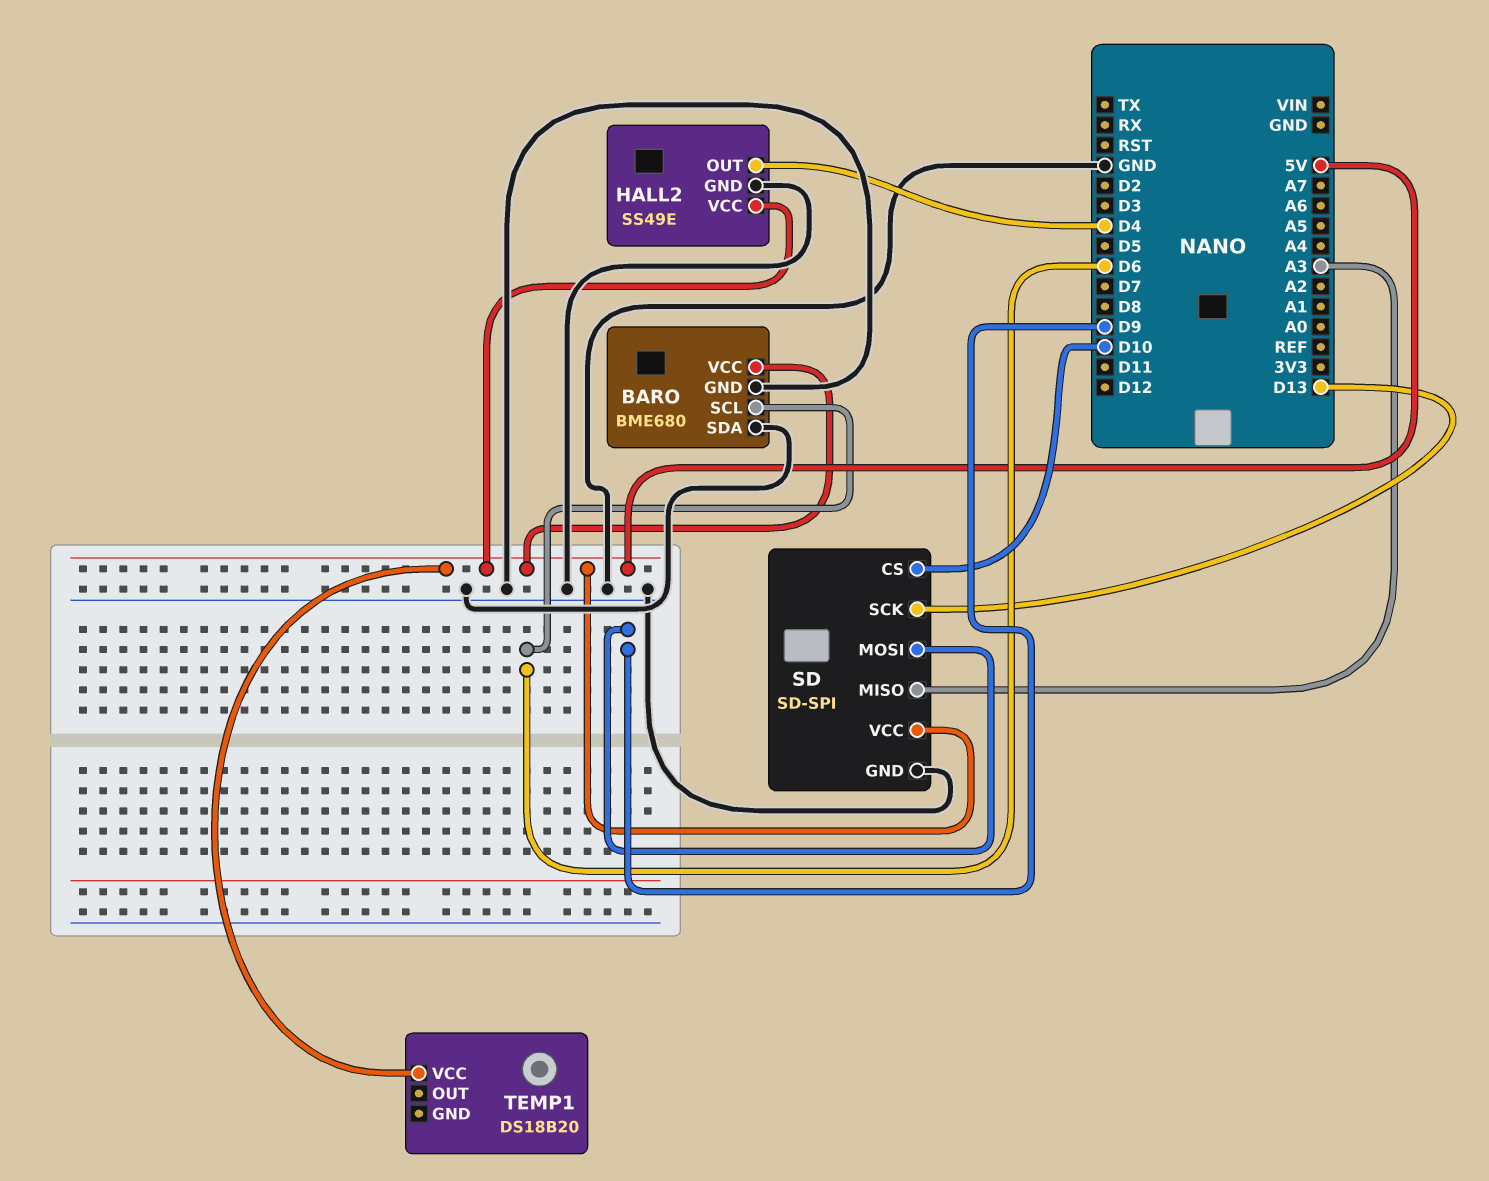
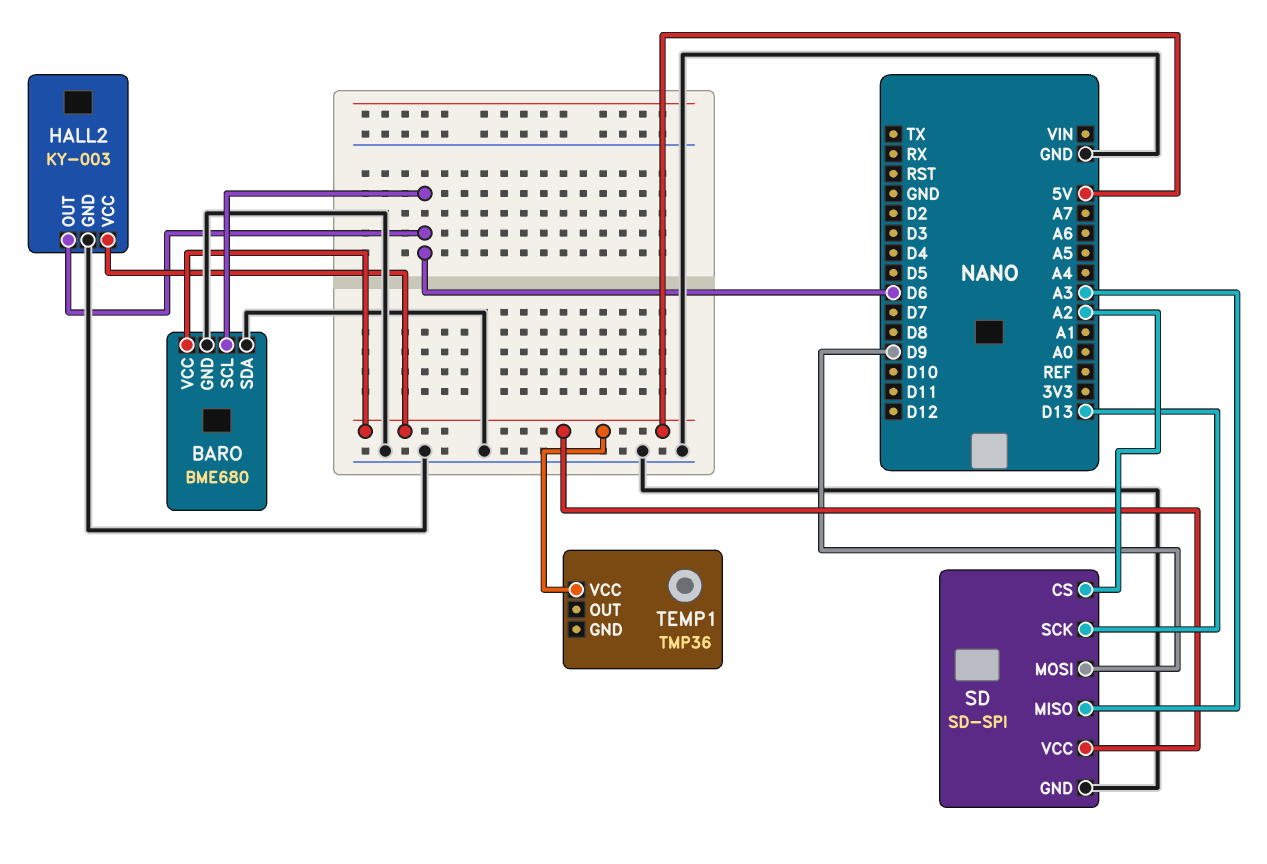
HALL2: SS49E -> KY-003
HALL2 pin OUT: D4 -> D6
SD pin CS: D10 -> A2
TEMP1: DS18B20 -> TMP36

